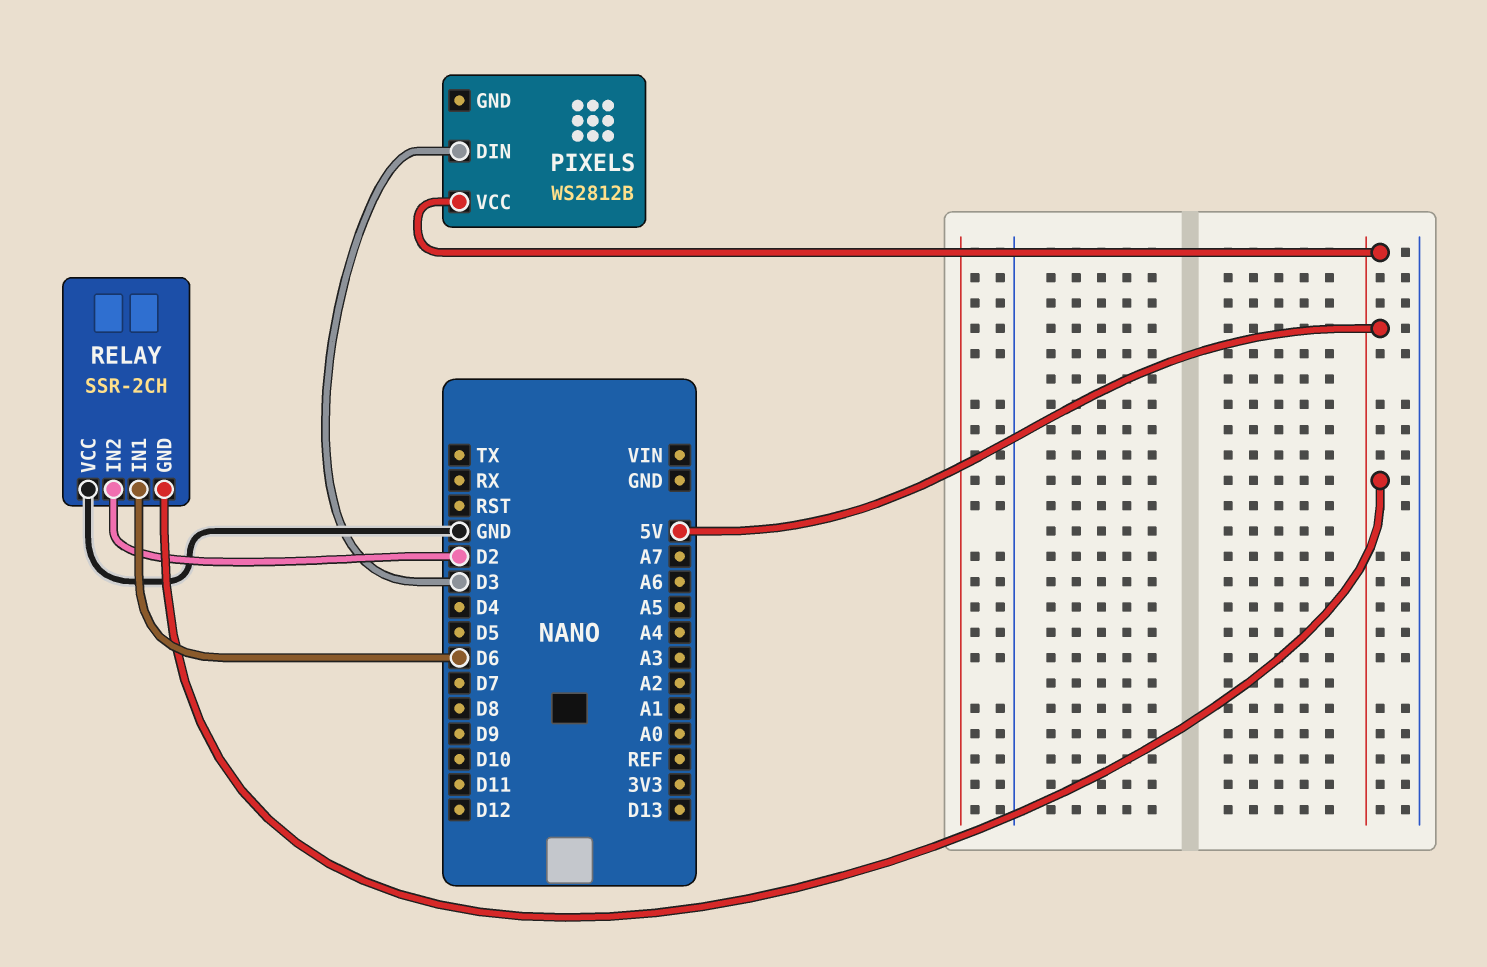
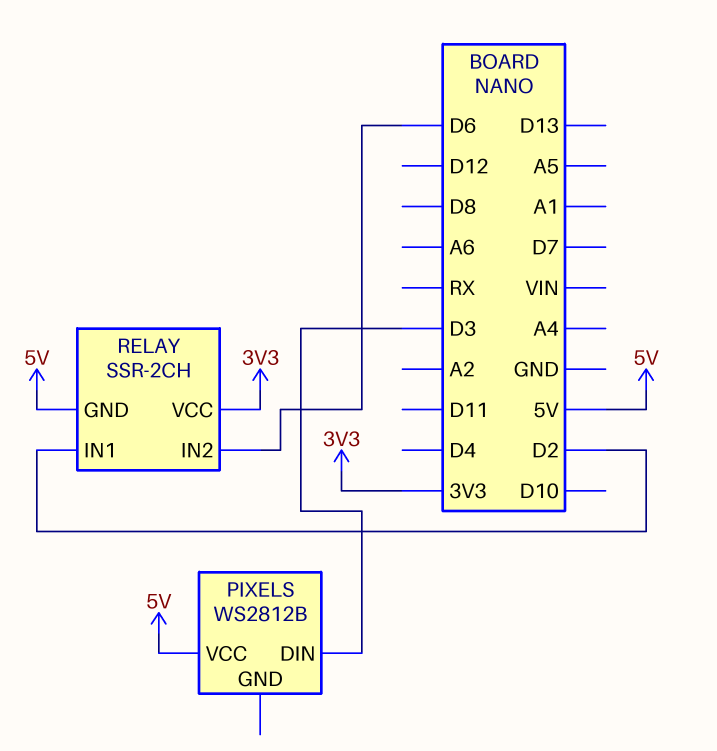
RELAY pin IN1: D6 -> D2
RELAY pin IN2: D2 -> D6
RELAY pin VCC: GND -> 3V3

